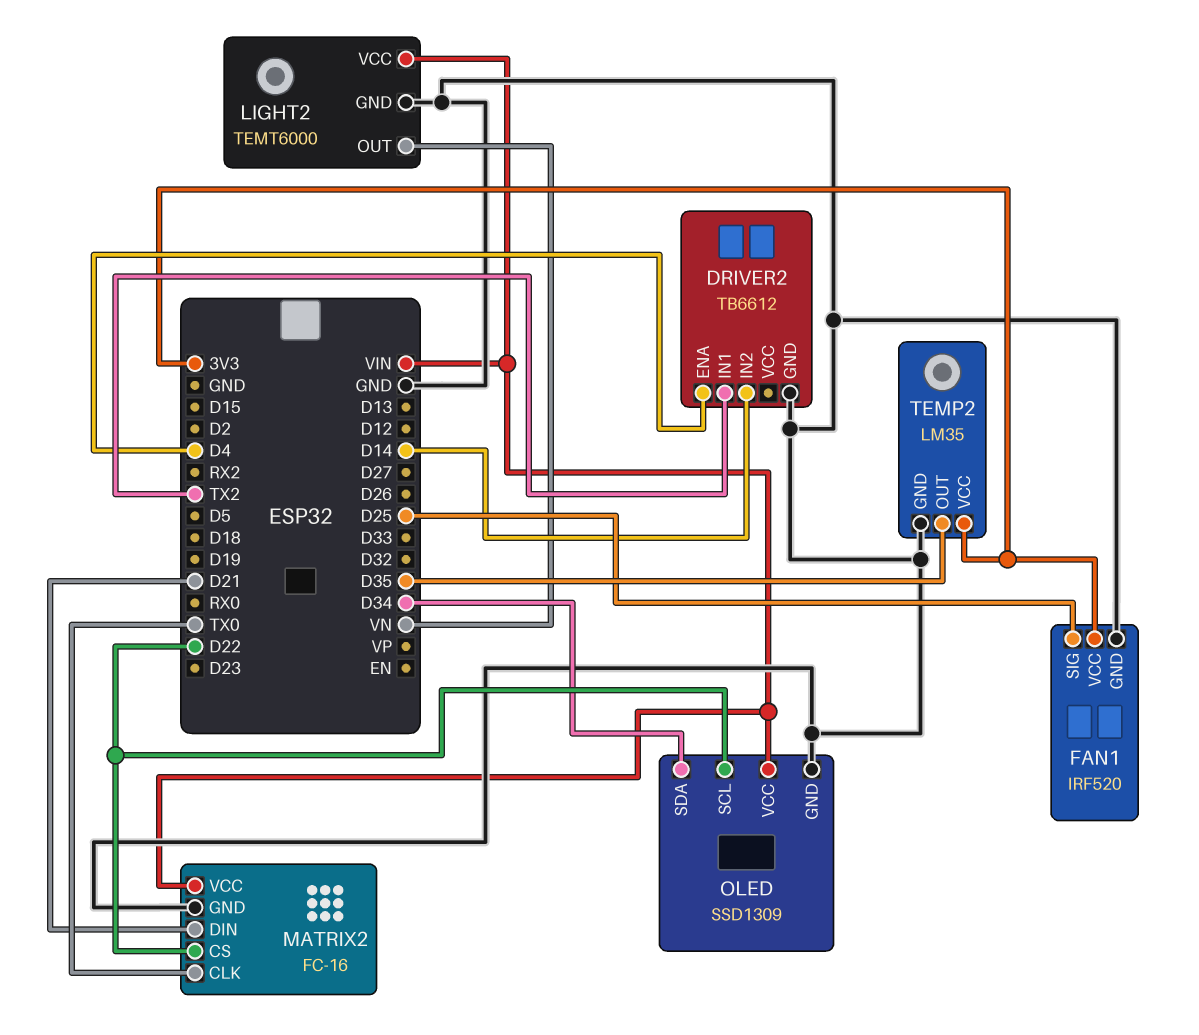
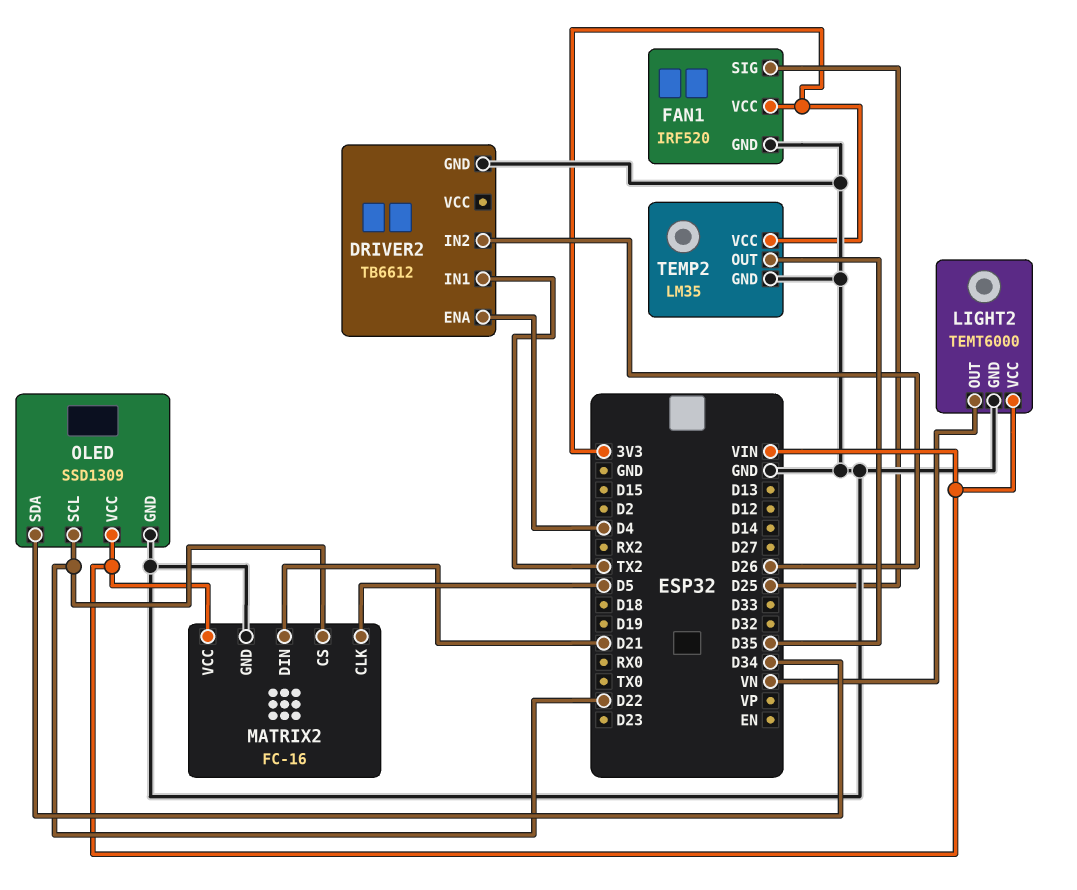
DRIVER2 pin IN2: D14 -> D26
MATRIX2 pin CLK: TX0 -> D5

